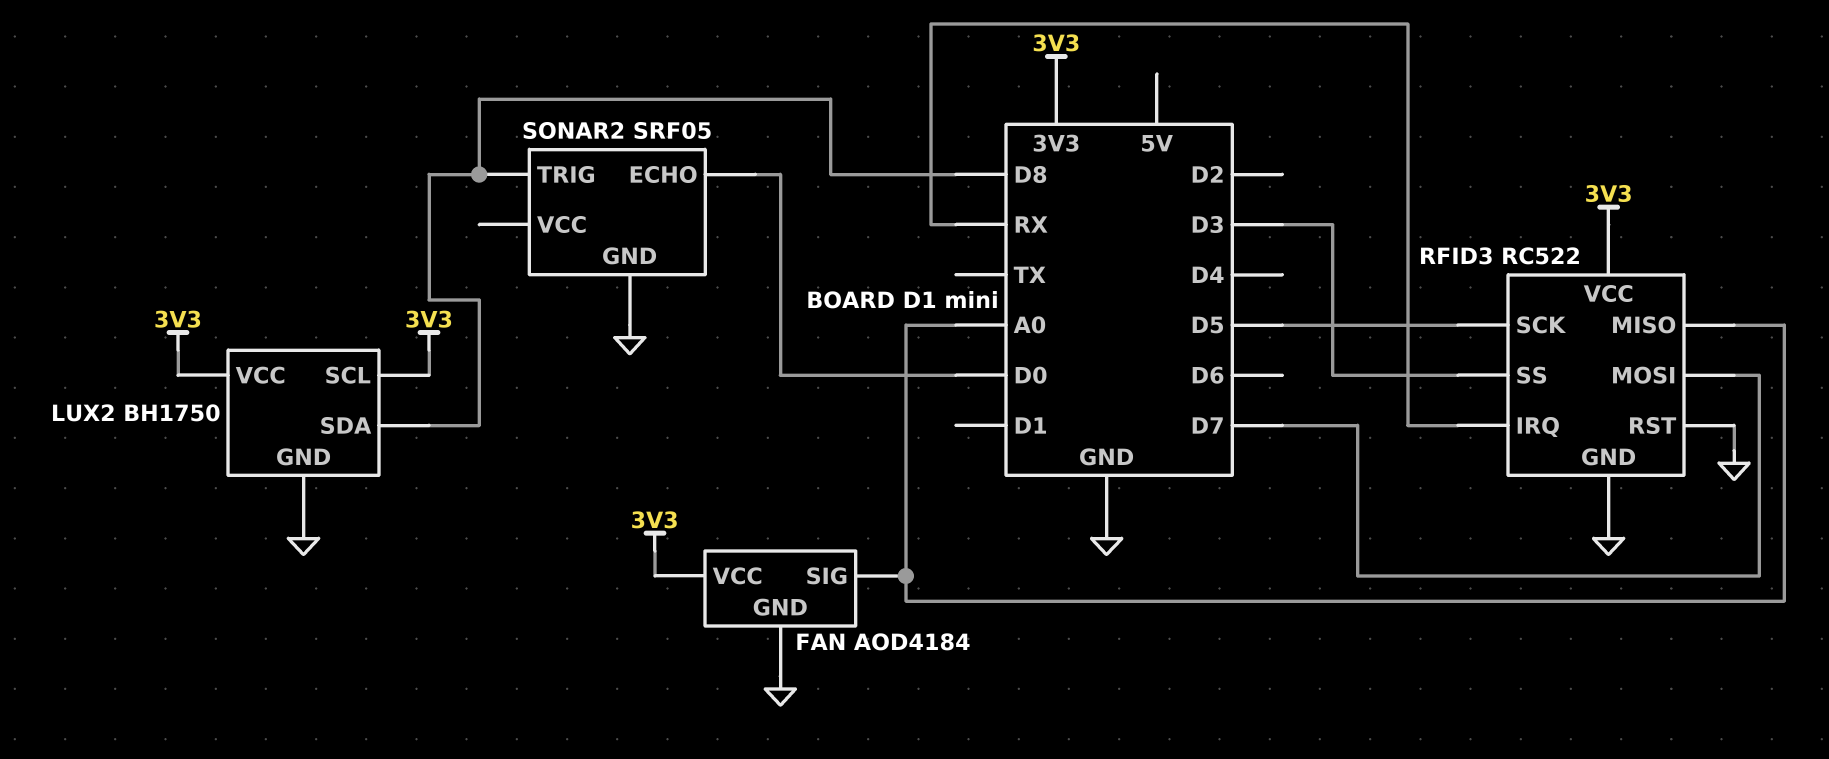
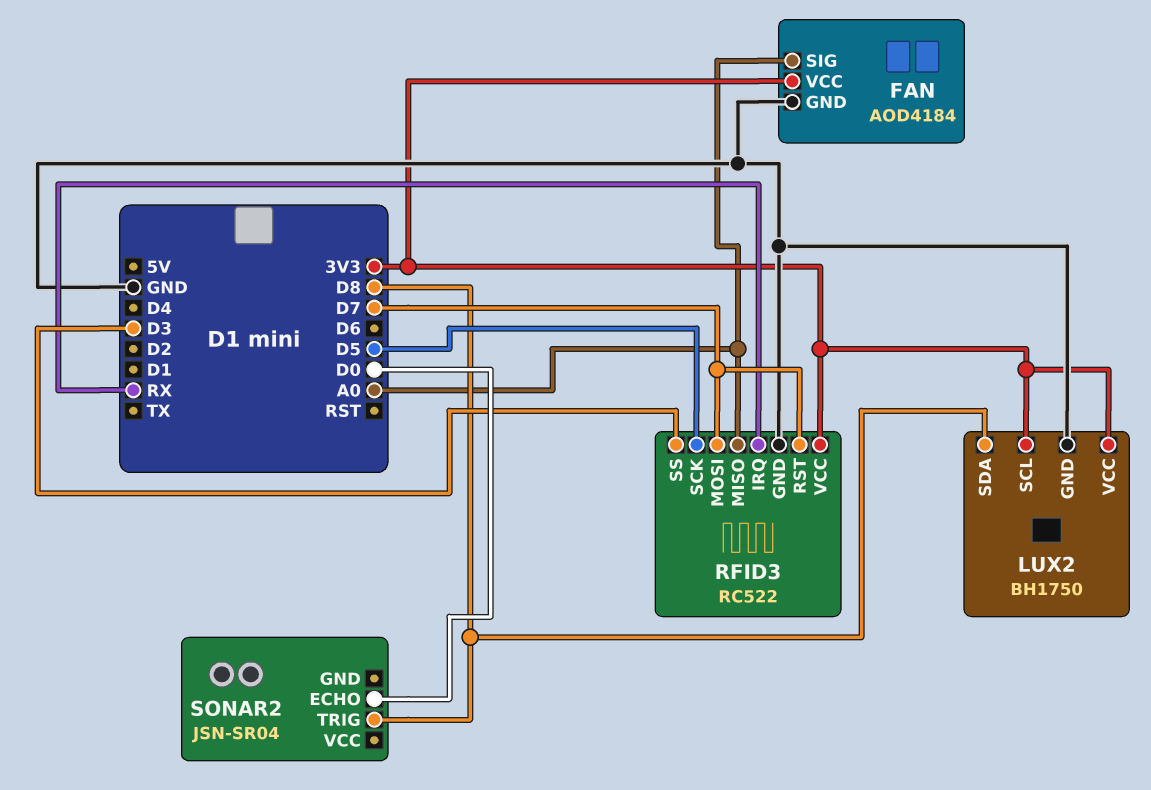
RFID3 pin RST: GND -> D7
SONAR2: SRF05 -> JSN-SR04
SONAR2 pin GND: GND -> none

